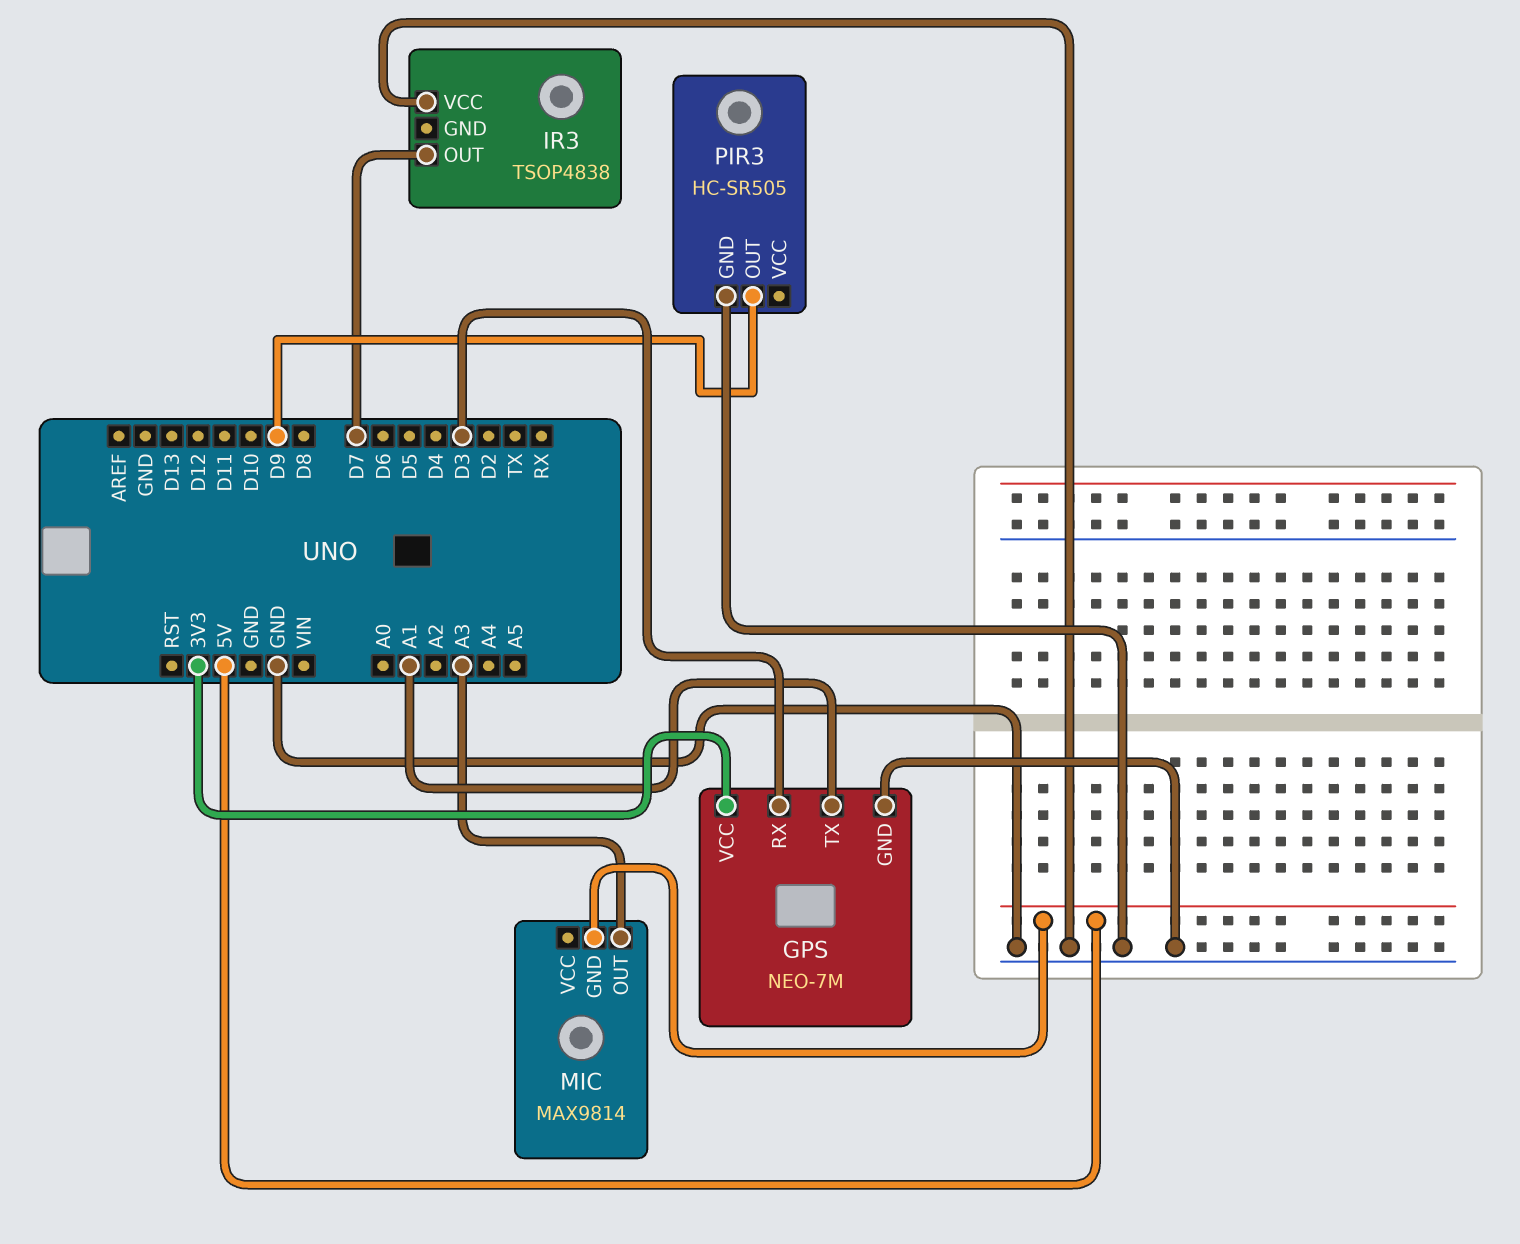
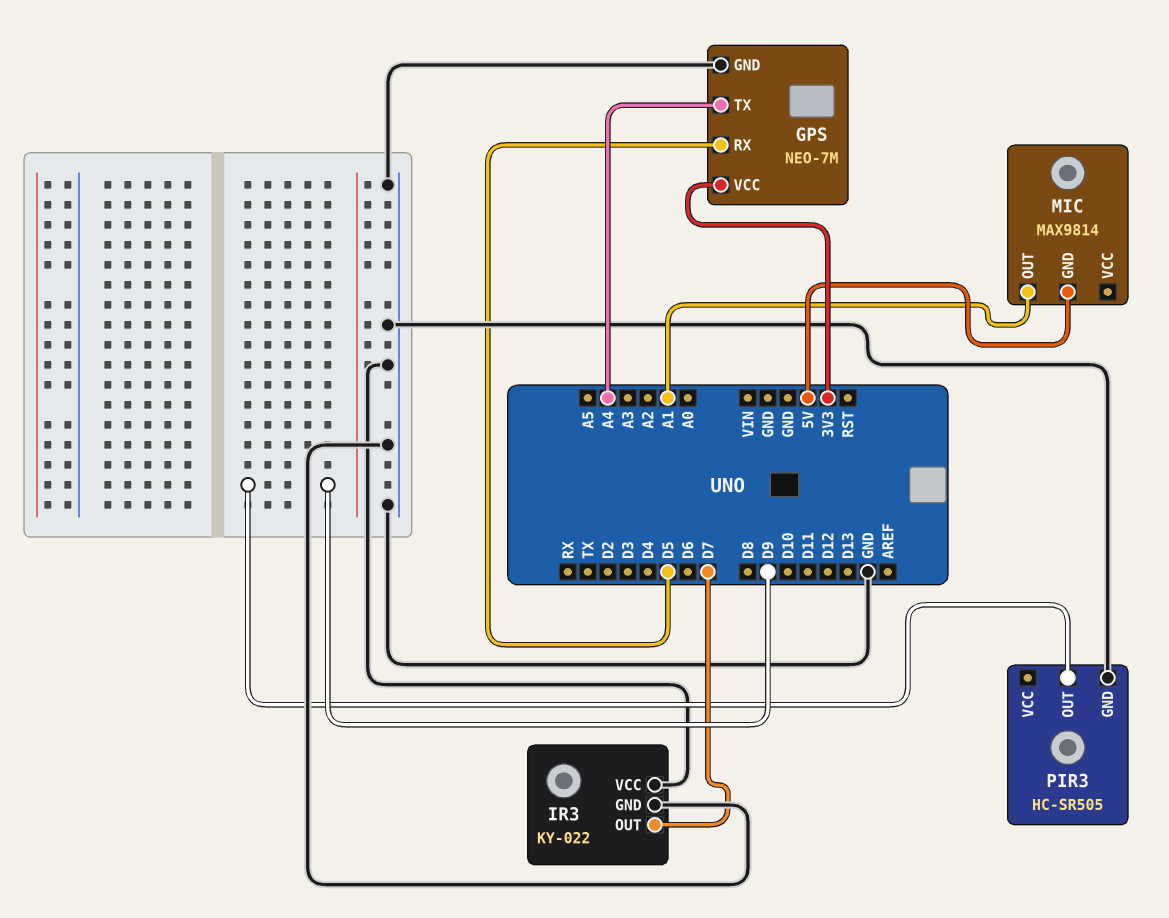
GPS pin RX: D3 -> D5
GPS pin TX: A1 -> A4
IR3: TSOP4838 -> KY-022
IR3 pin GND: none -> GND
MIC pin OUT: A3 -> A1

